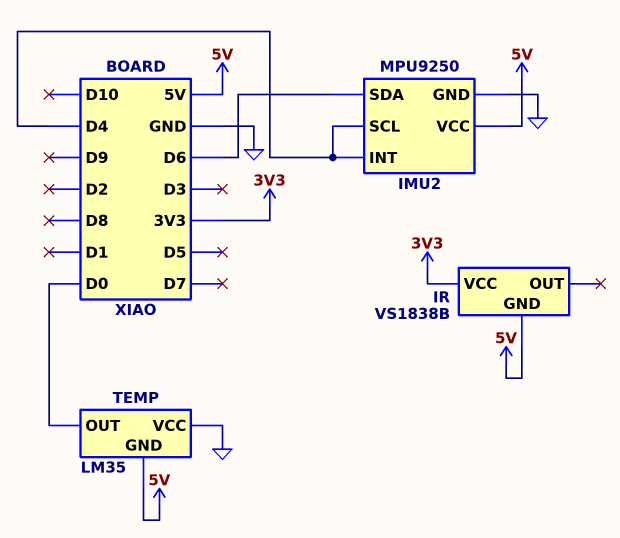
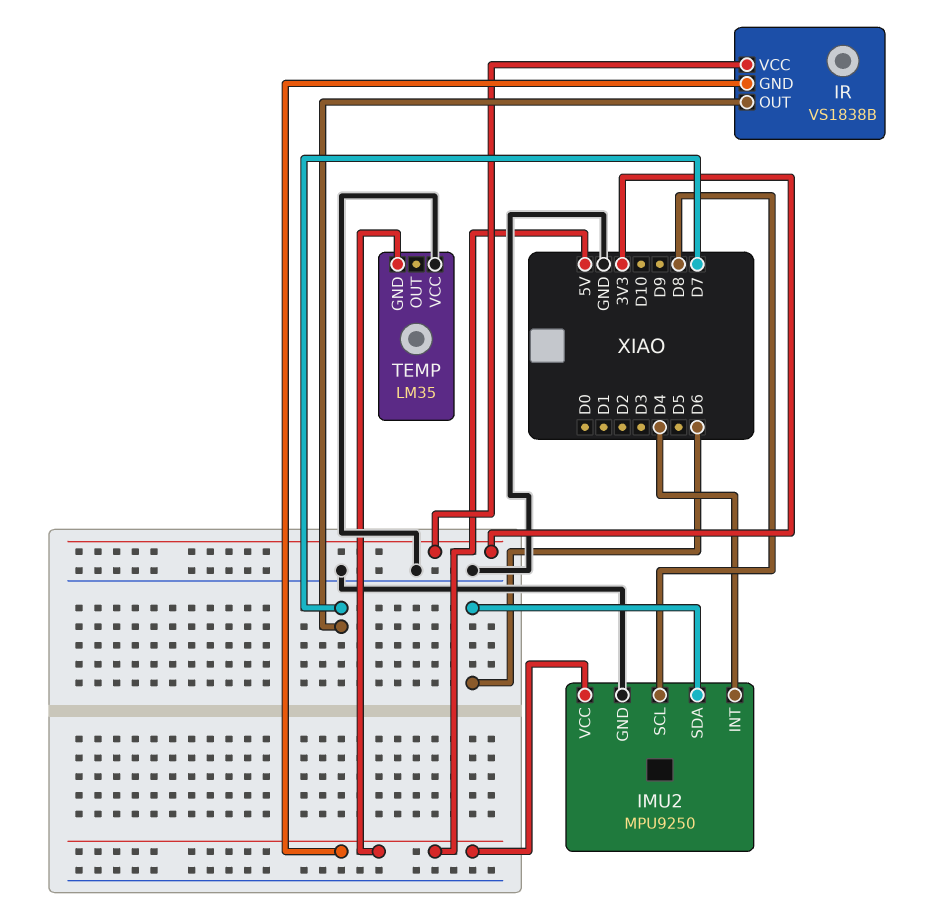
IMU2 pin SCL: D4 -> D8
IR pin OUT: none -> D7
TEMP pin OUT: D0 -> none

